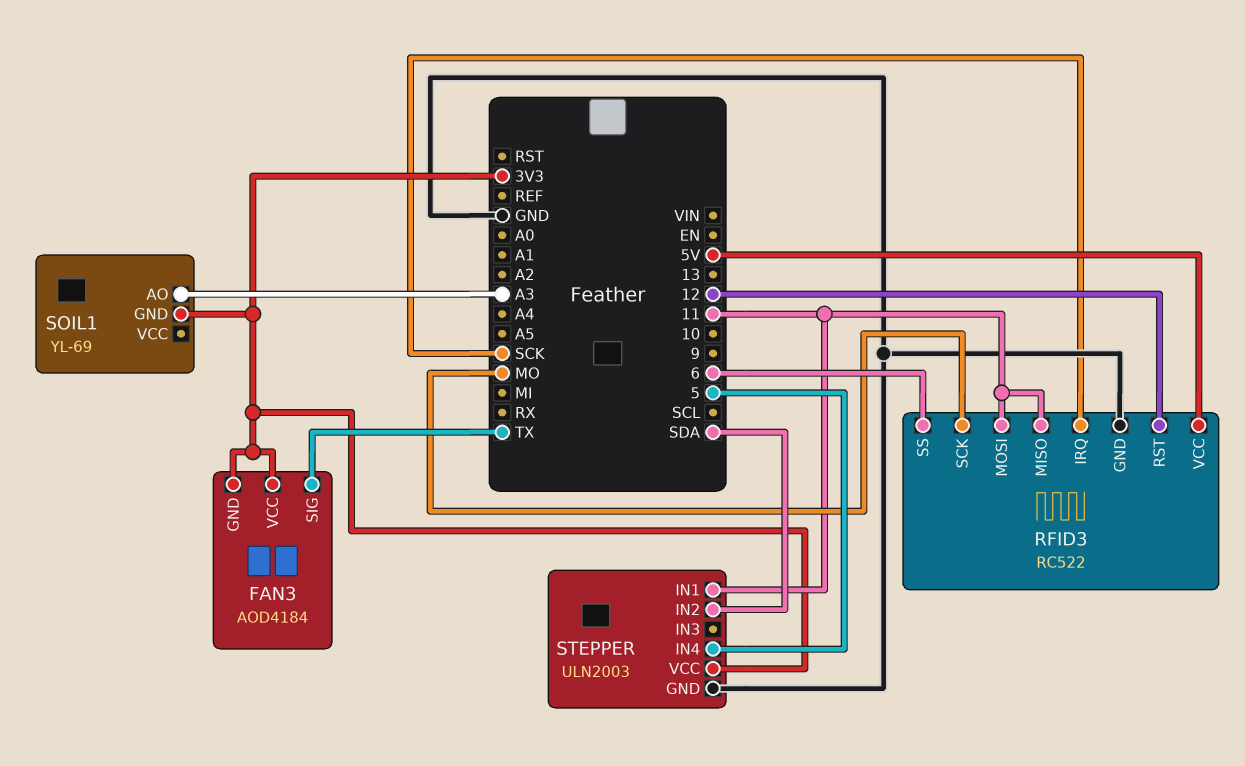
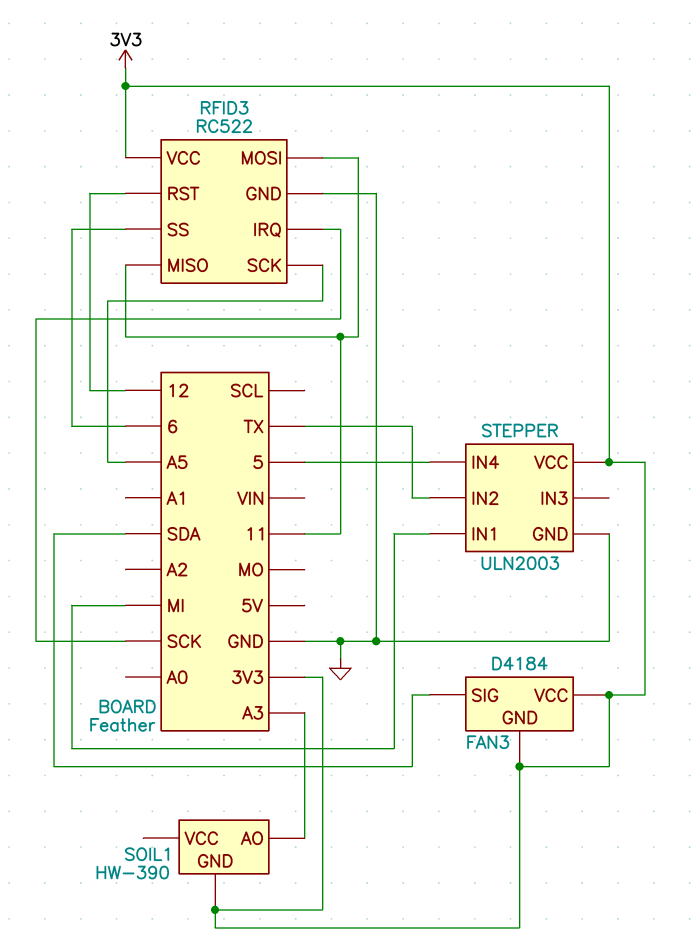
FAN3: AOD4184 -> D4184
FAN3 pin SIG: TX -> SDA
RFID3 pin SCK: MO -> A5
RFID3 pin VCC: 5V -> 3V3
SOIL1: YL-69 -> HW-390
STEPPER pin IN1: 11 -> MI
STEPPER pin IN2: SDA -> TX

